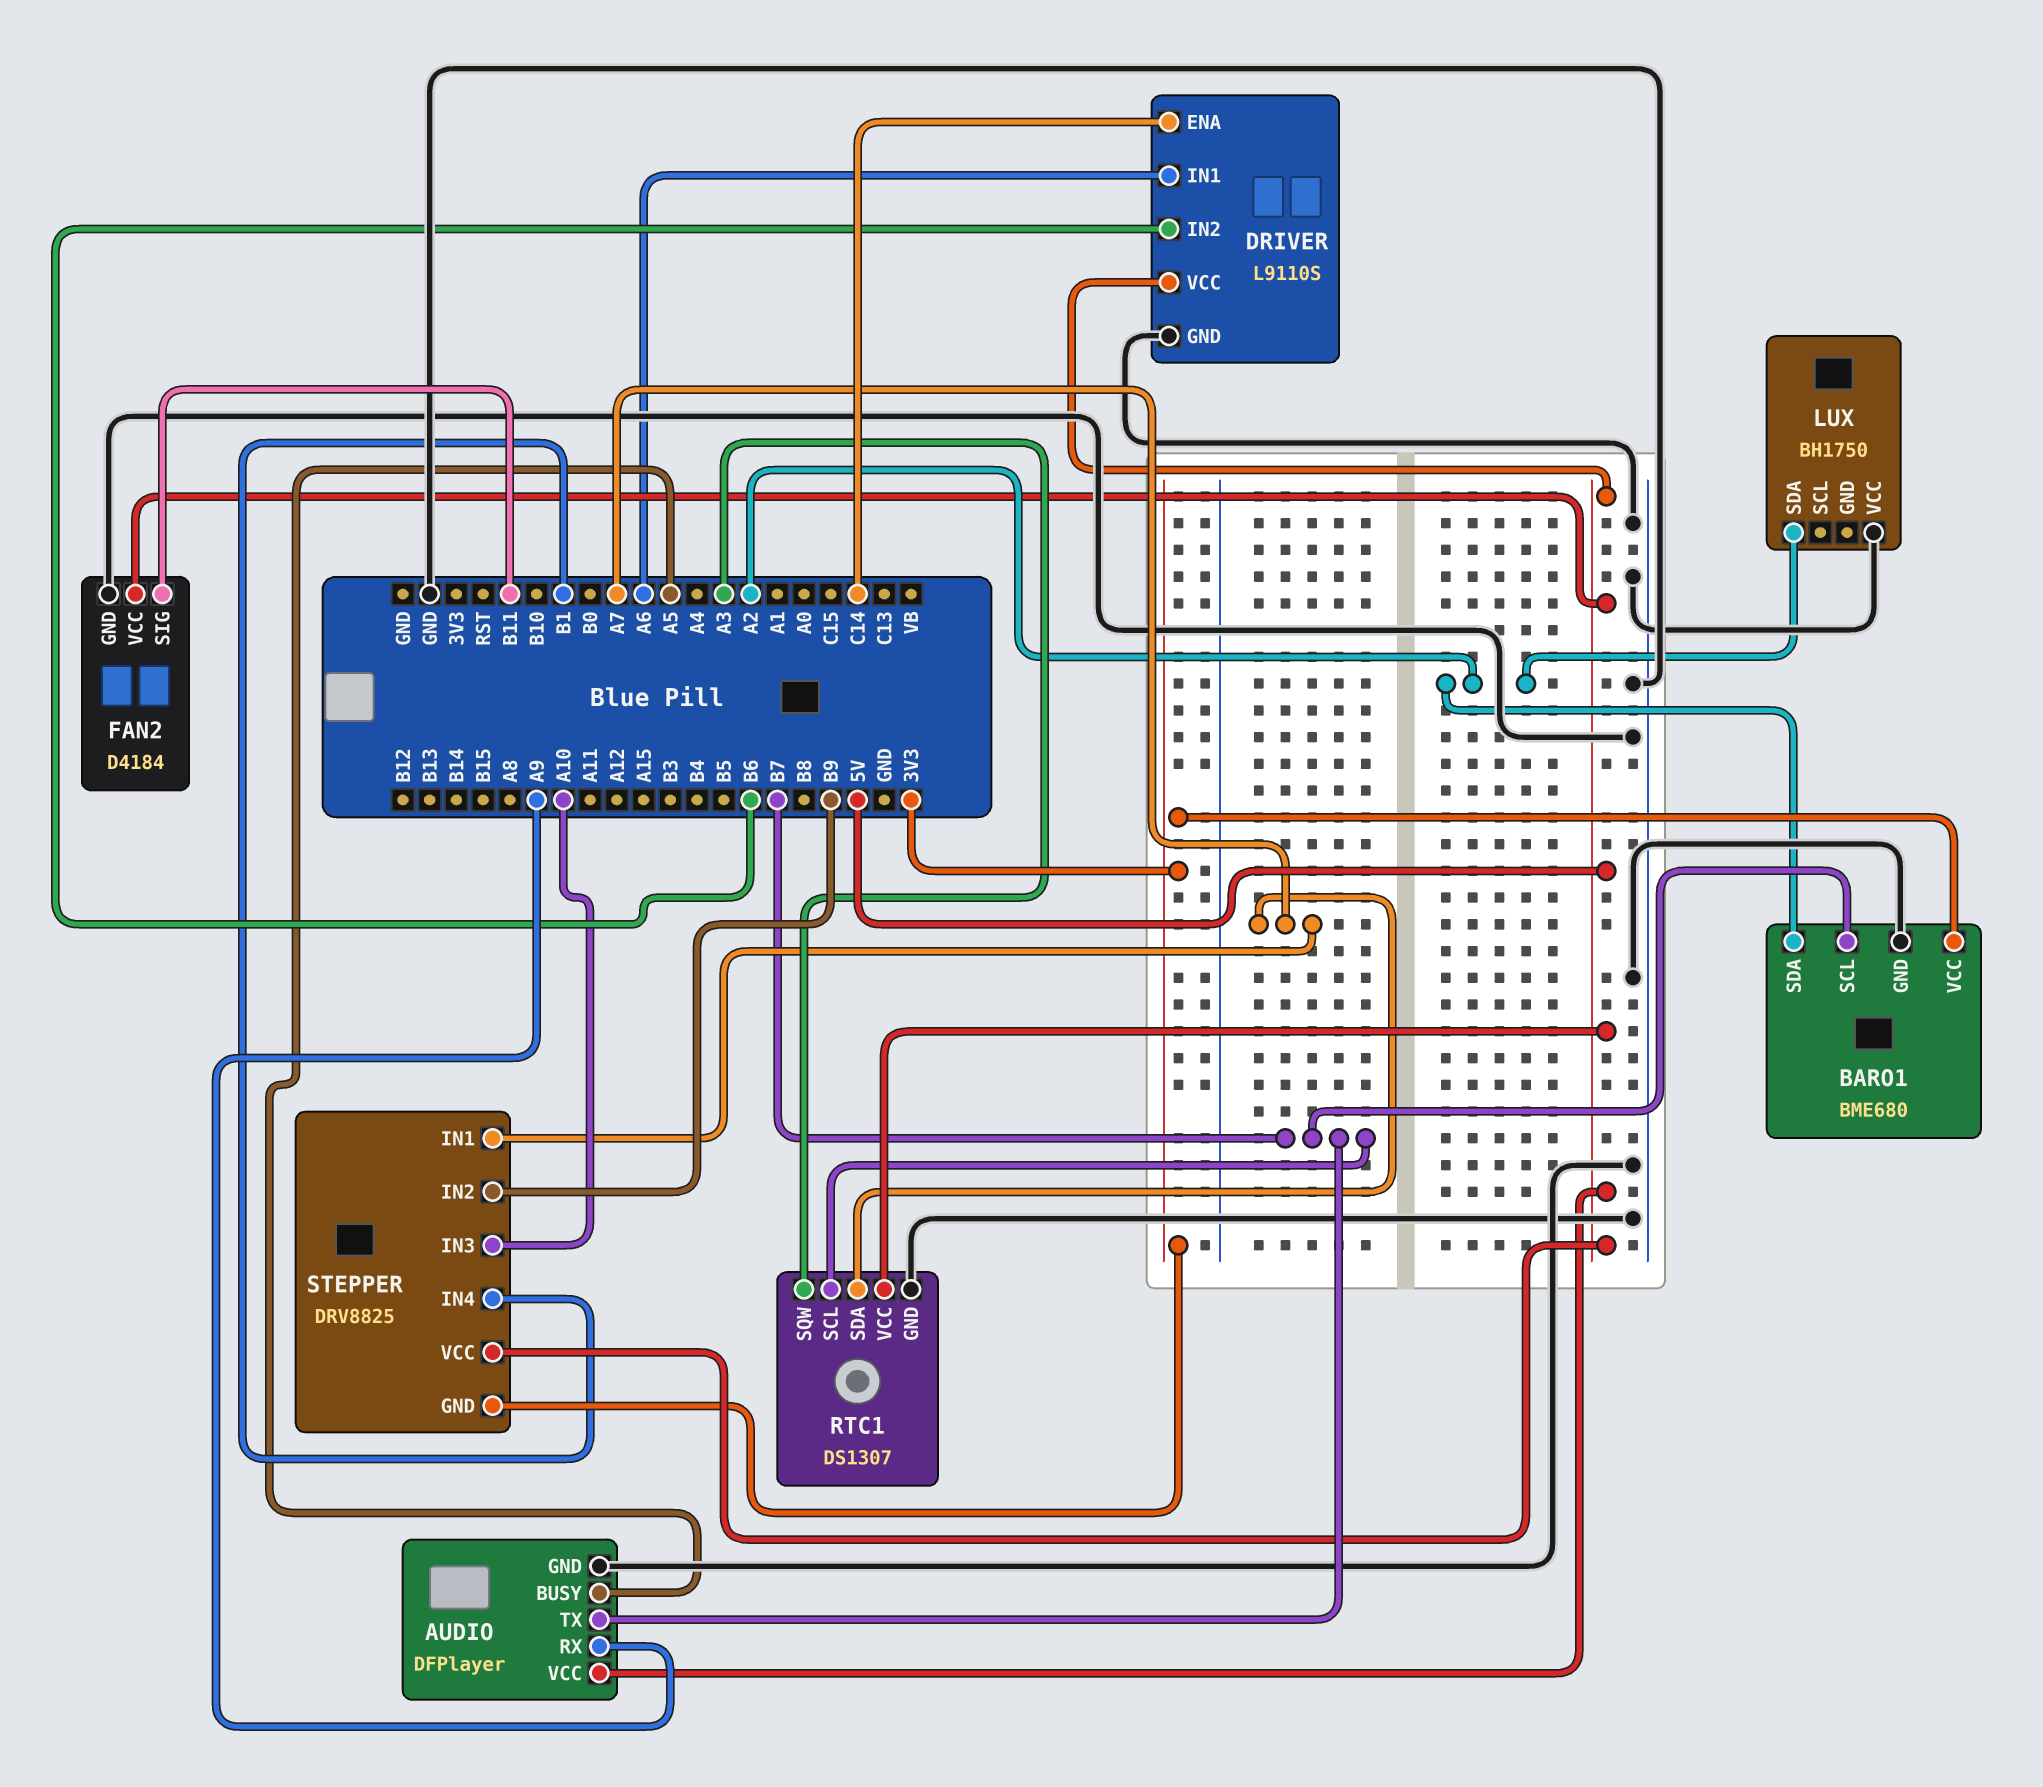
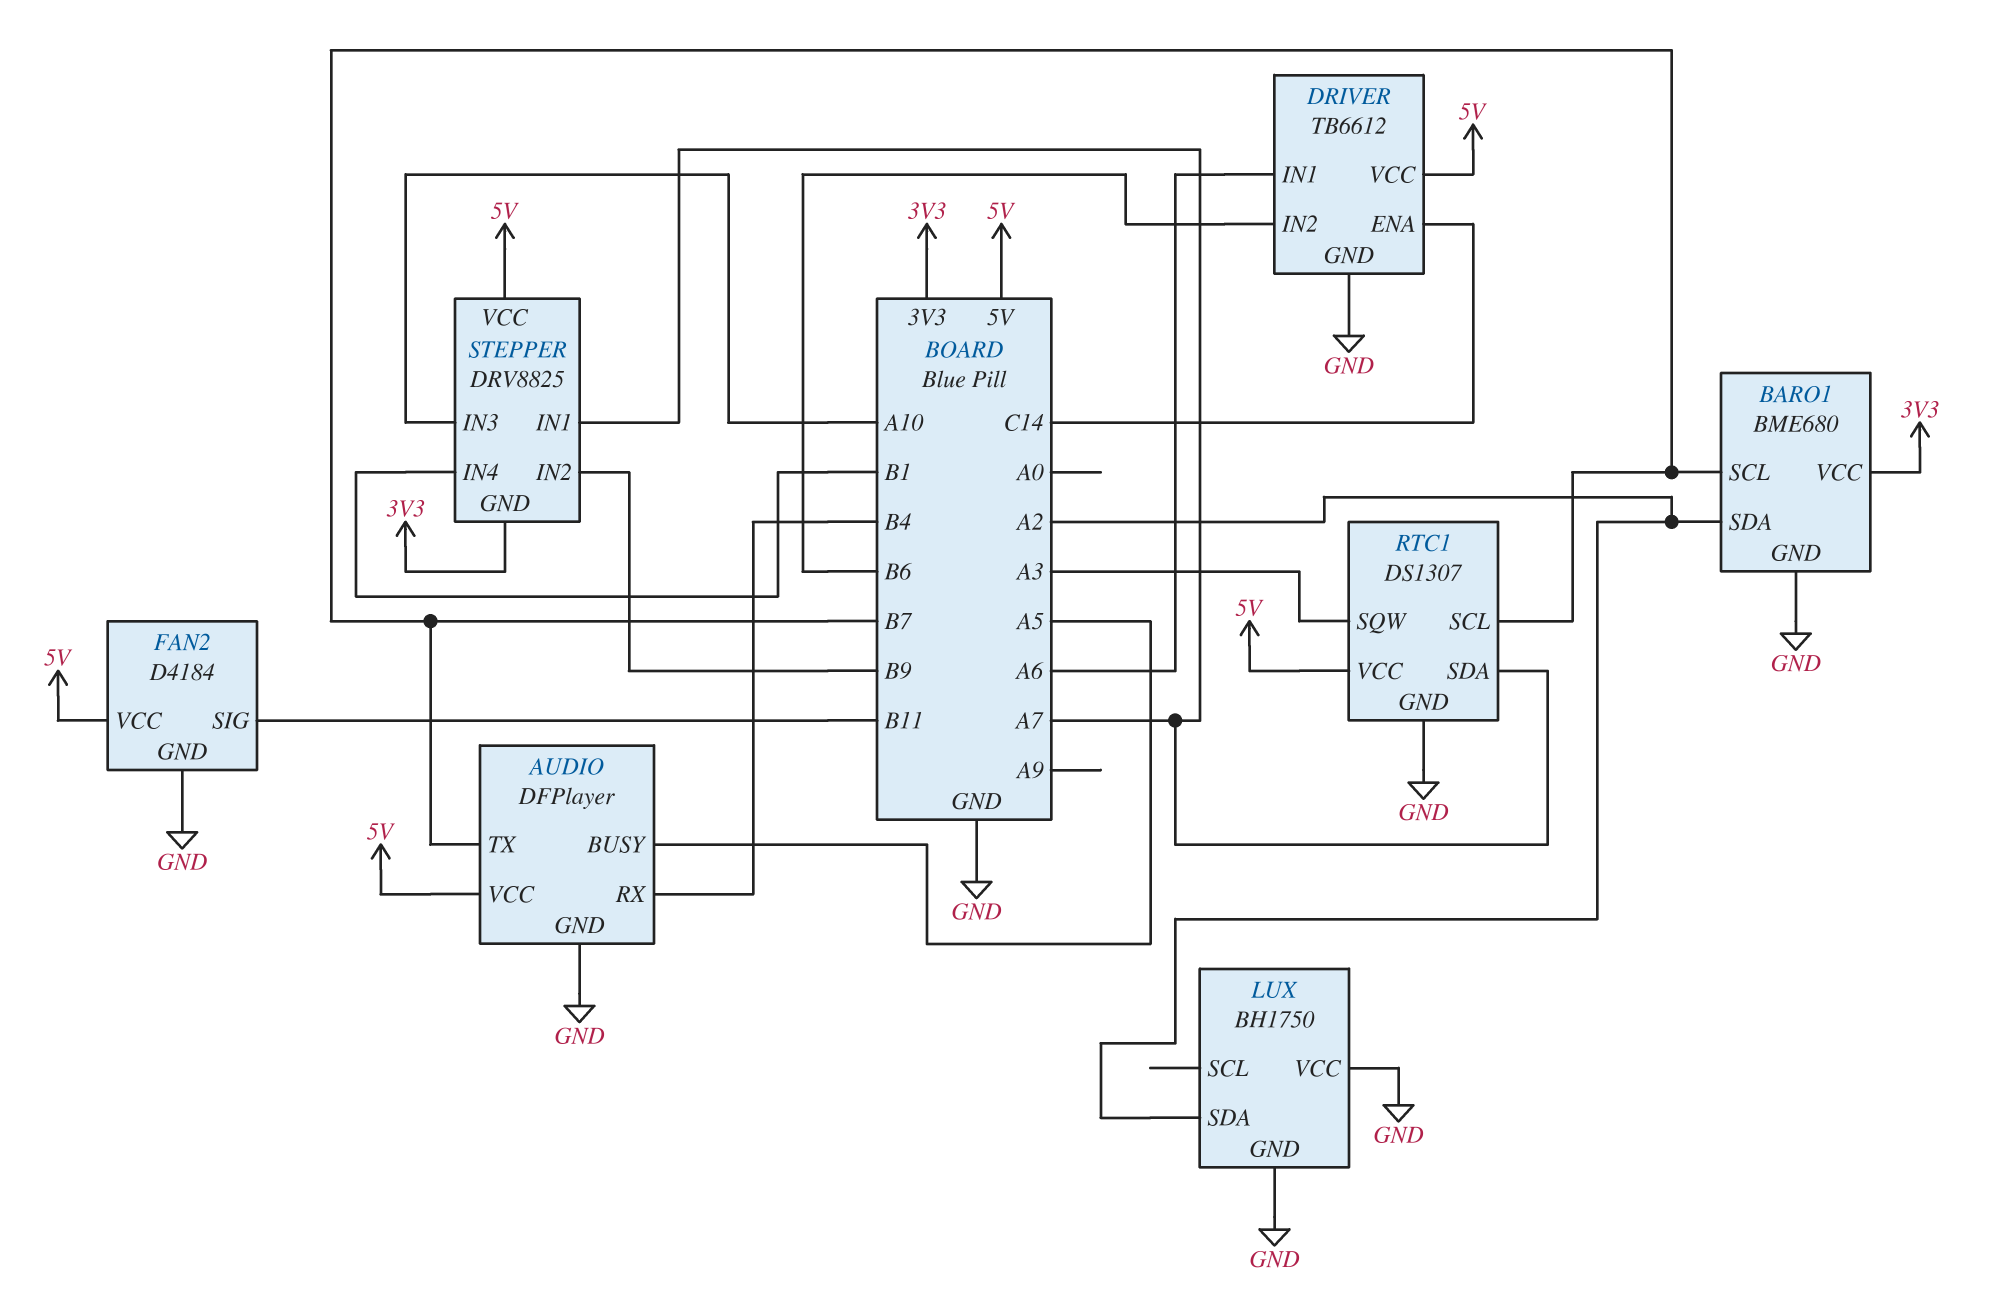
AUDIO pin RX: A9 -> B4
DRIVER: L9110S -> TB6612
LUX pin GND: none -> GND

